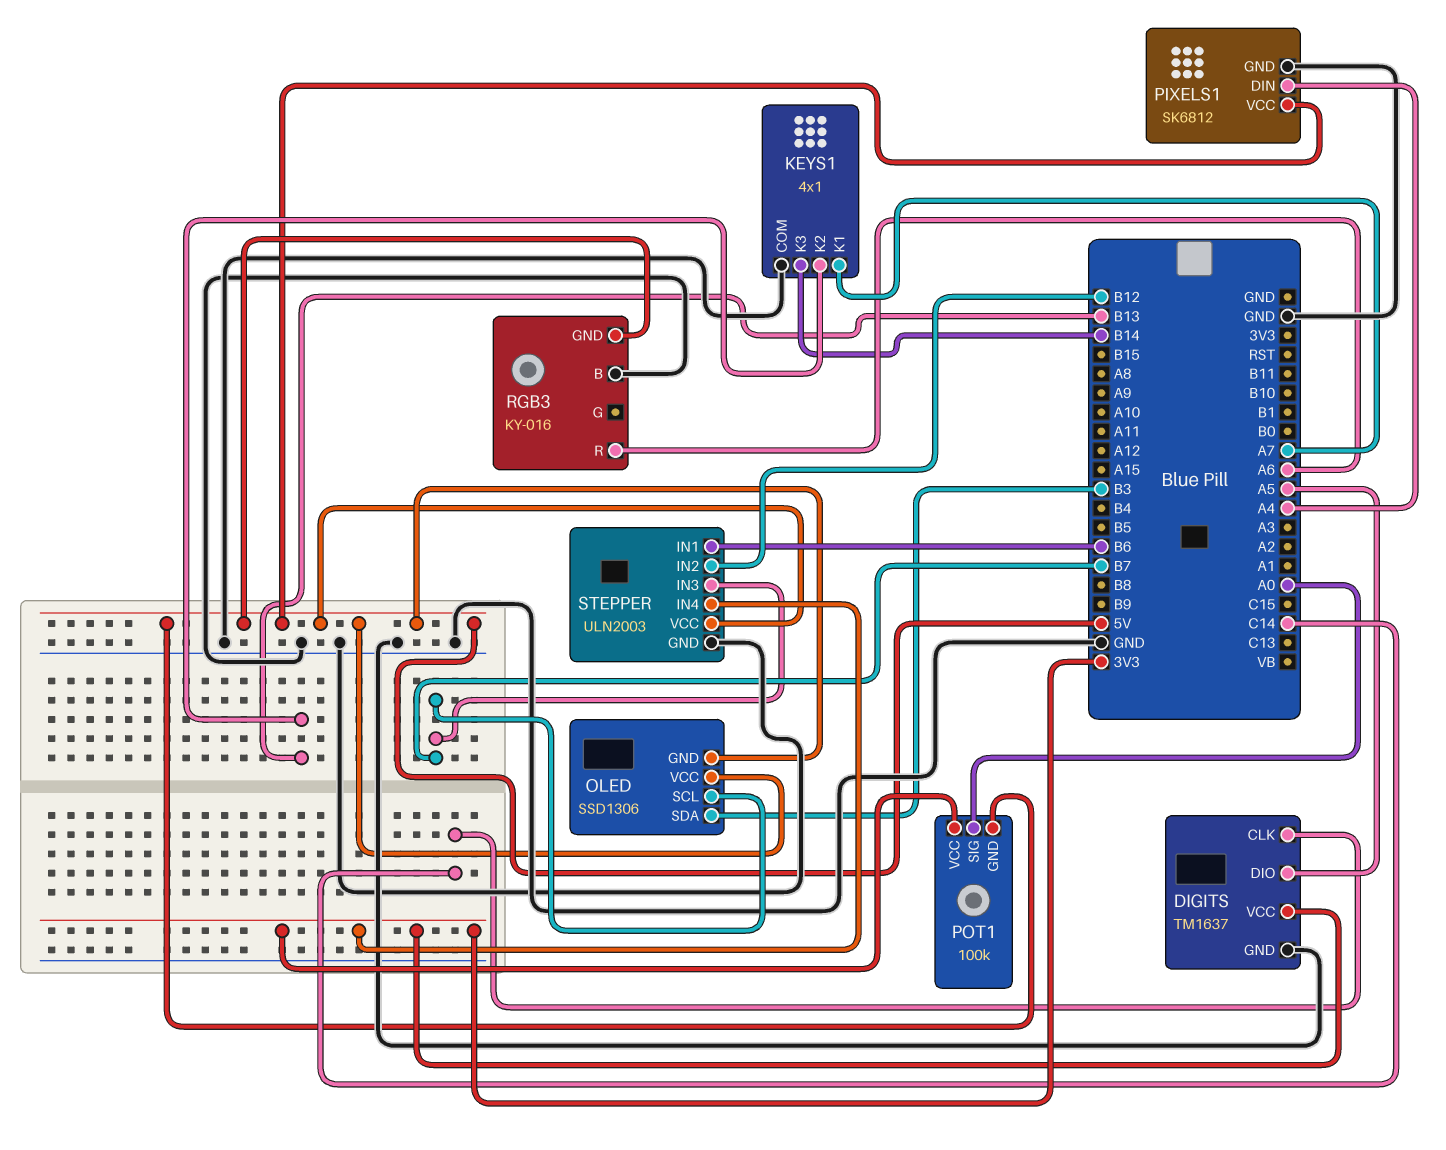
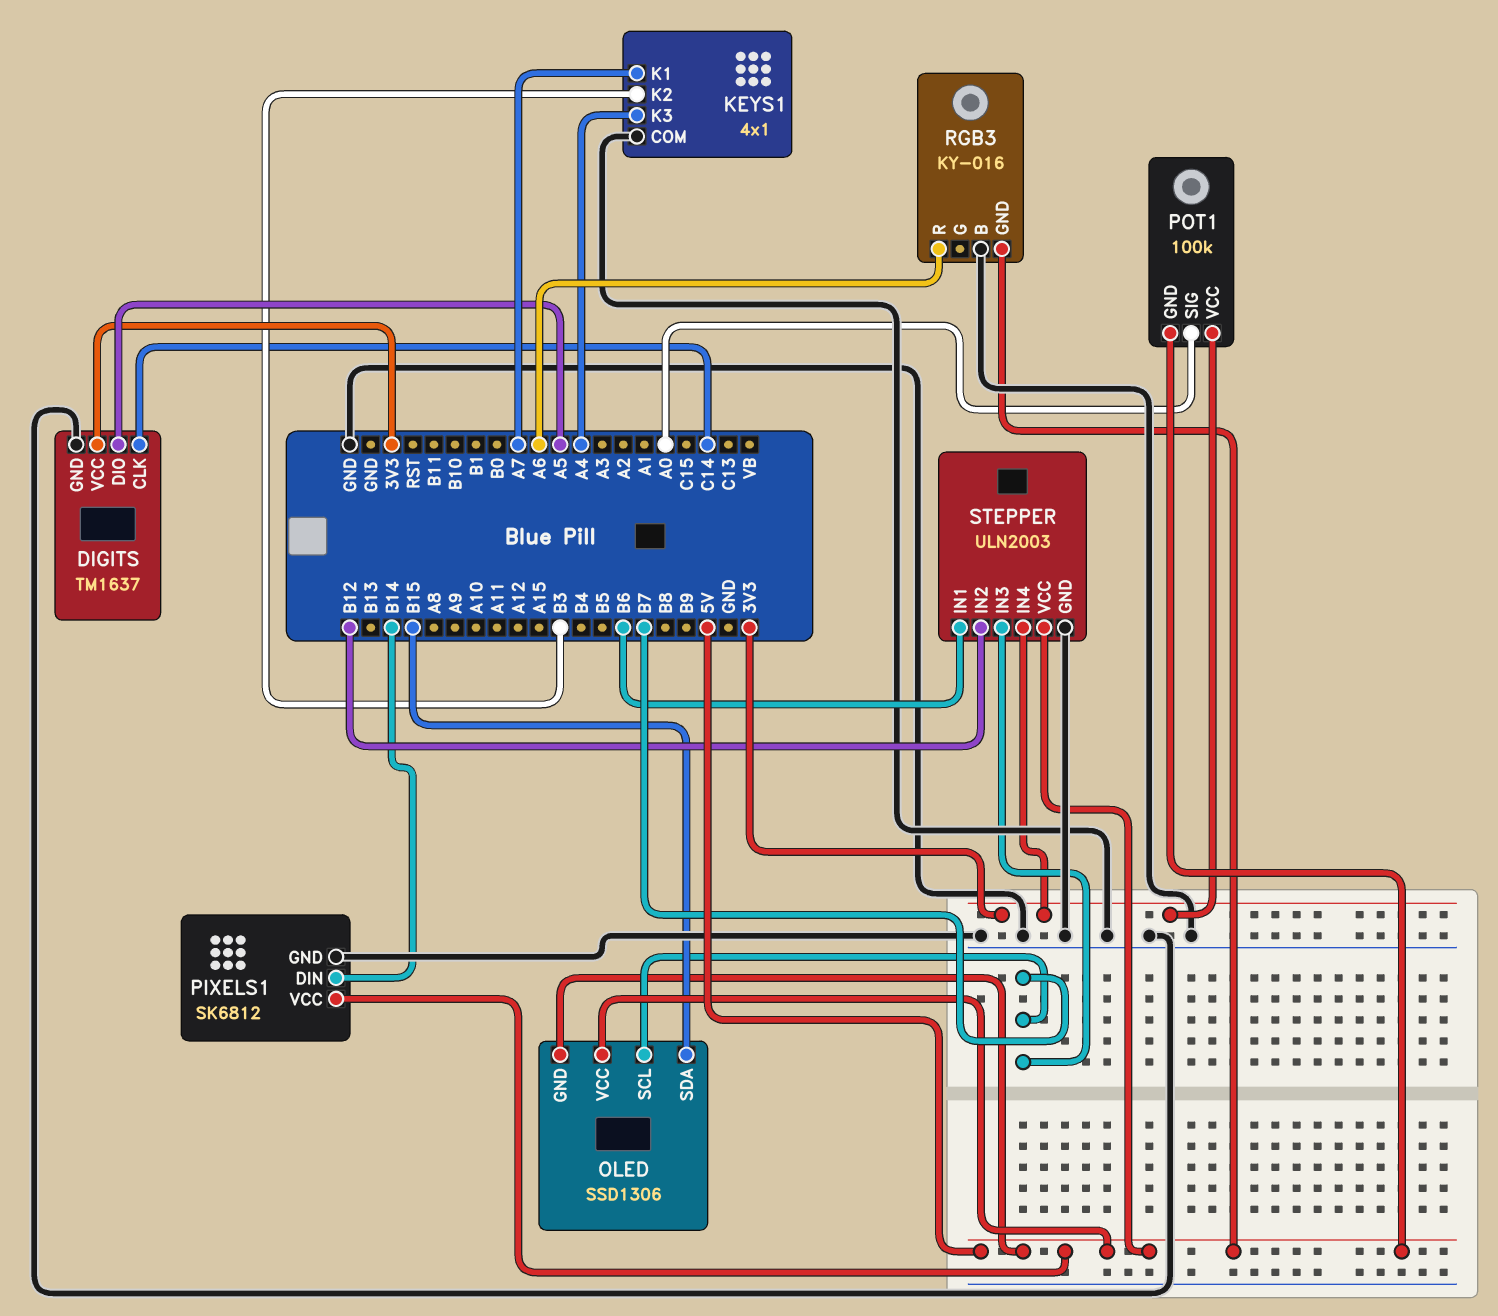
KEYS1 pin K2: B13 -> B3
KEYS1 pin K3: B14 -> A4
OLED pin SDA: B3 -> B15
PIXELS1 pin DIN: A4 -> B14

